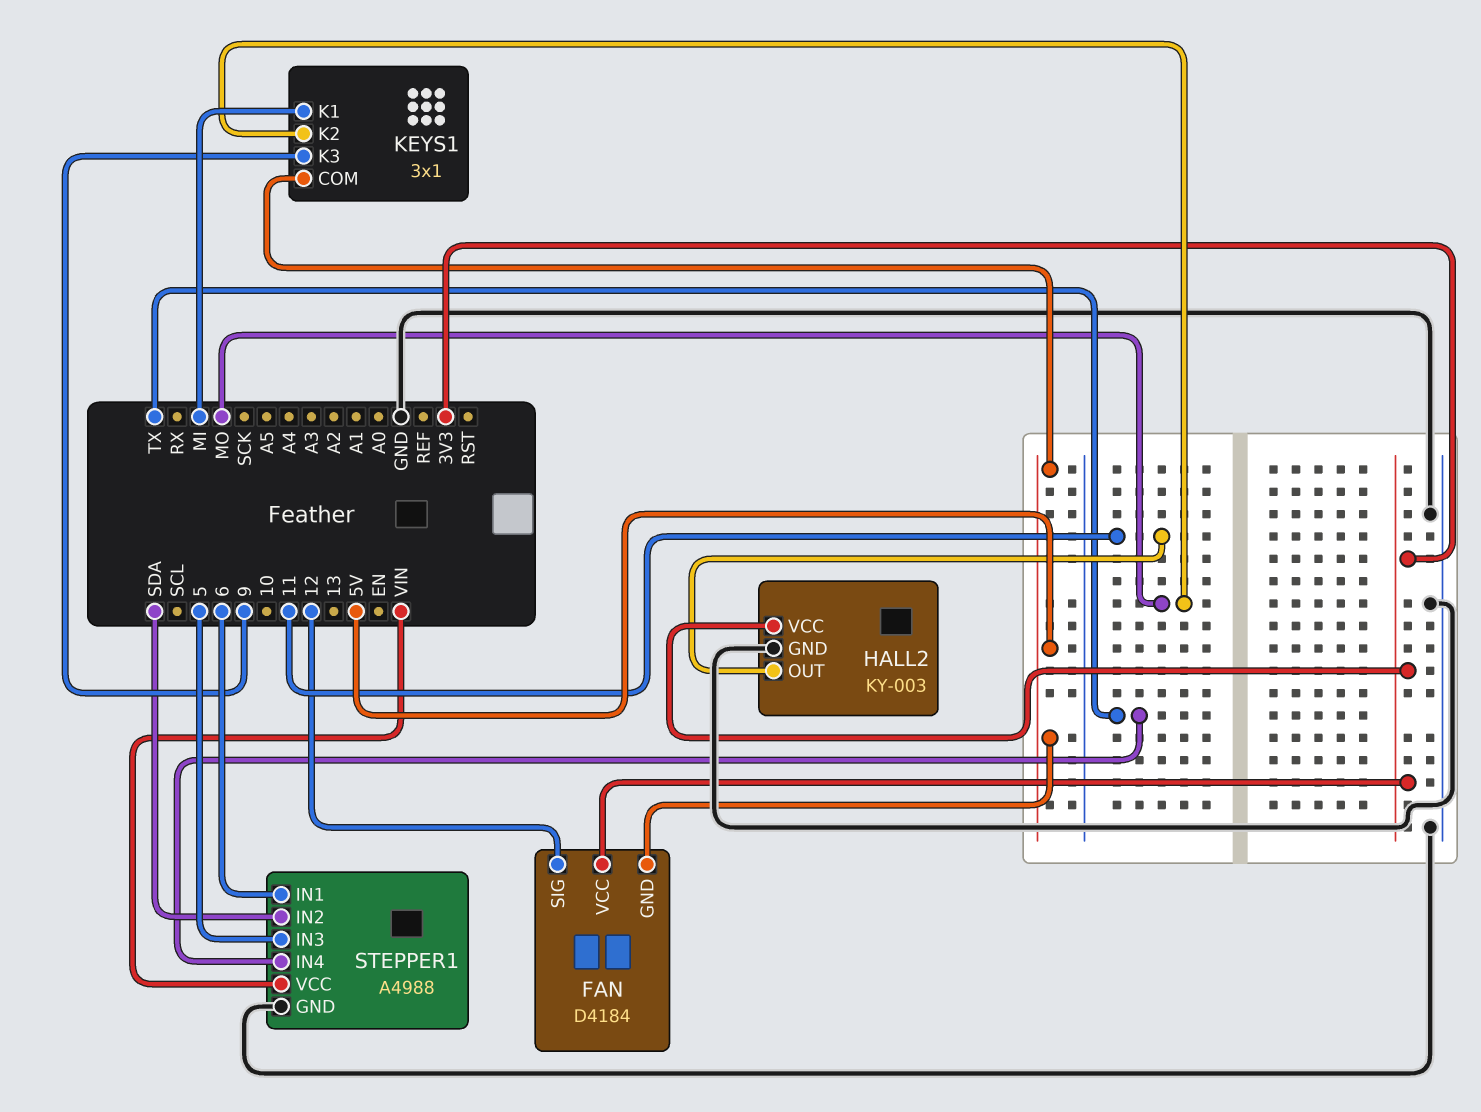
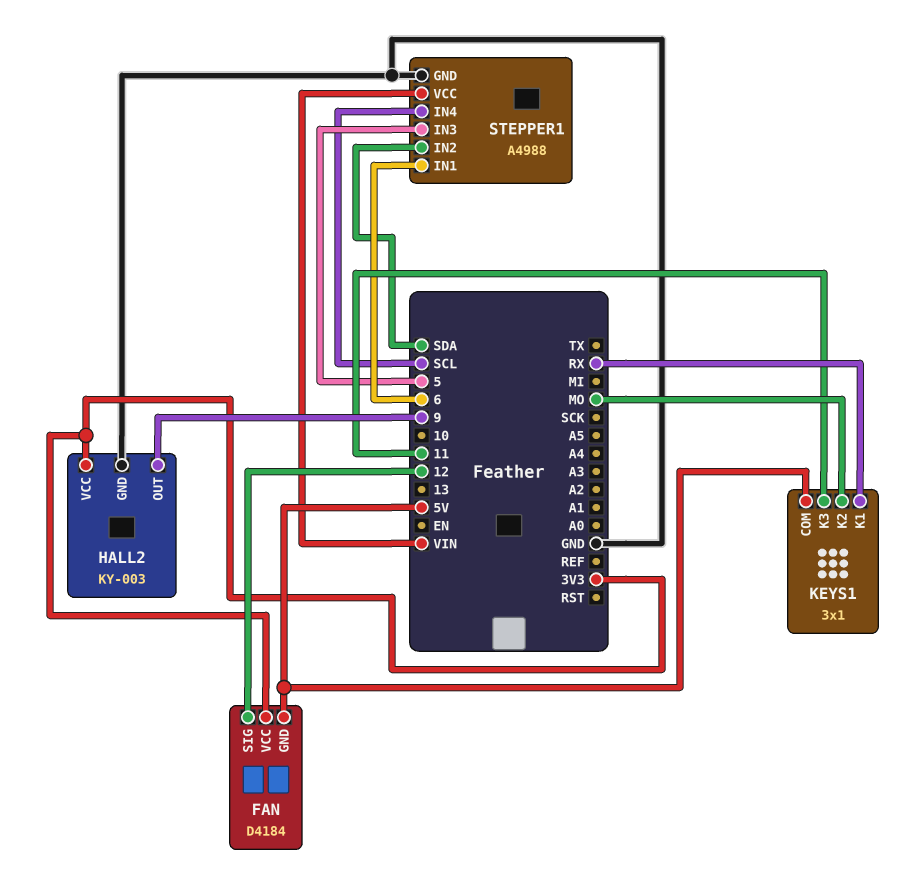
HALL2 pin OUT: 11 -> 9
KEYS1 pin K1: MI -> RX
KEYS1 pin K3: 9 -> 11
STEPPER1 pin IN4: TX -> SCL

